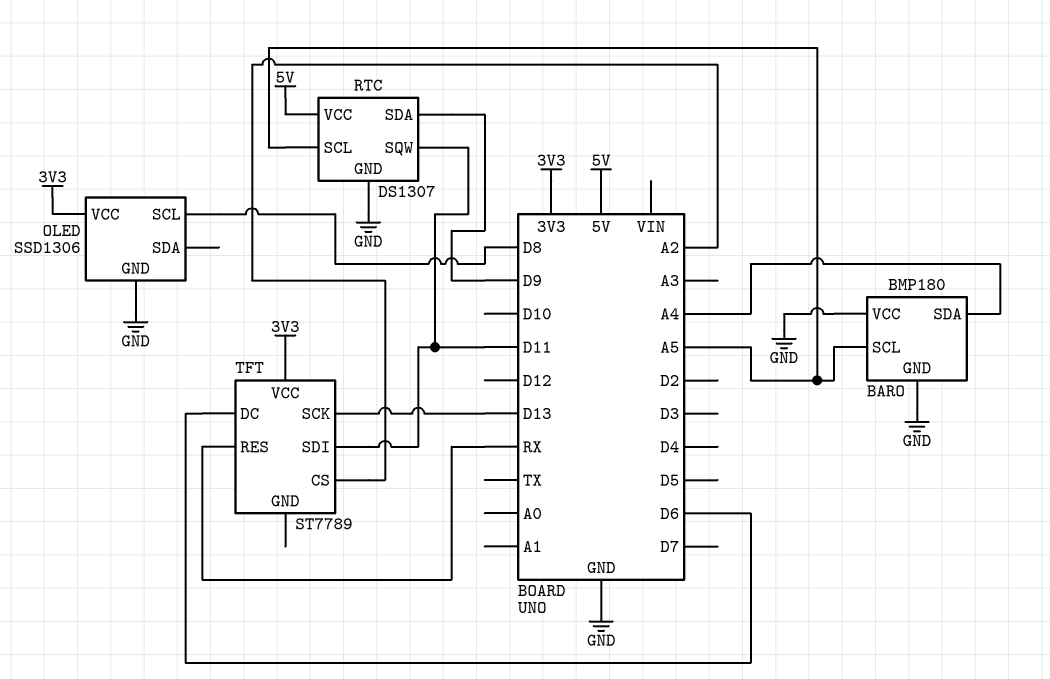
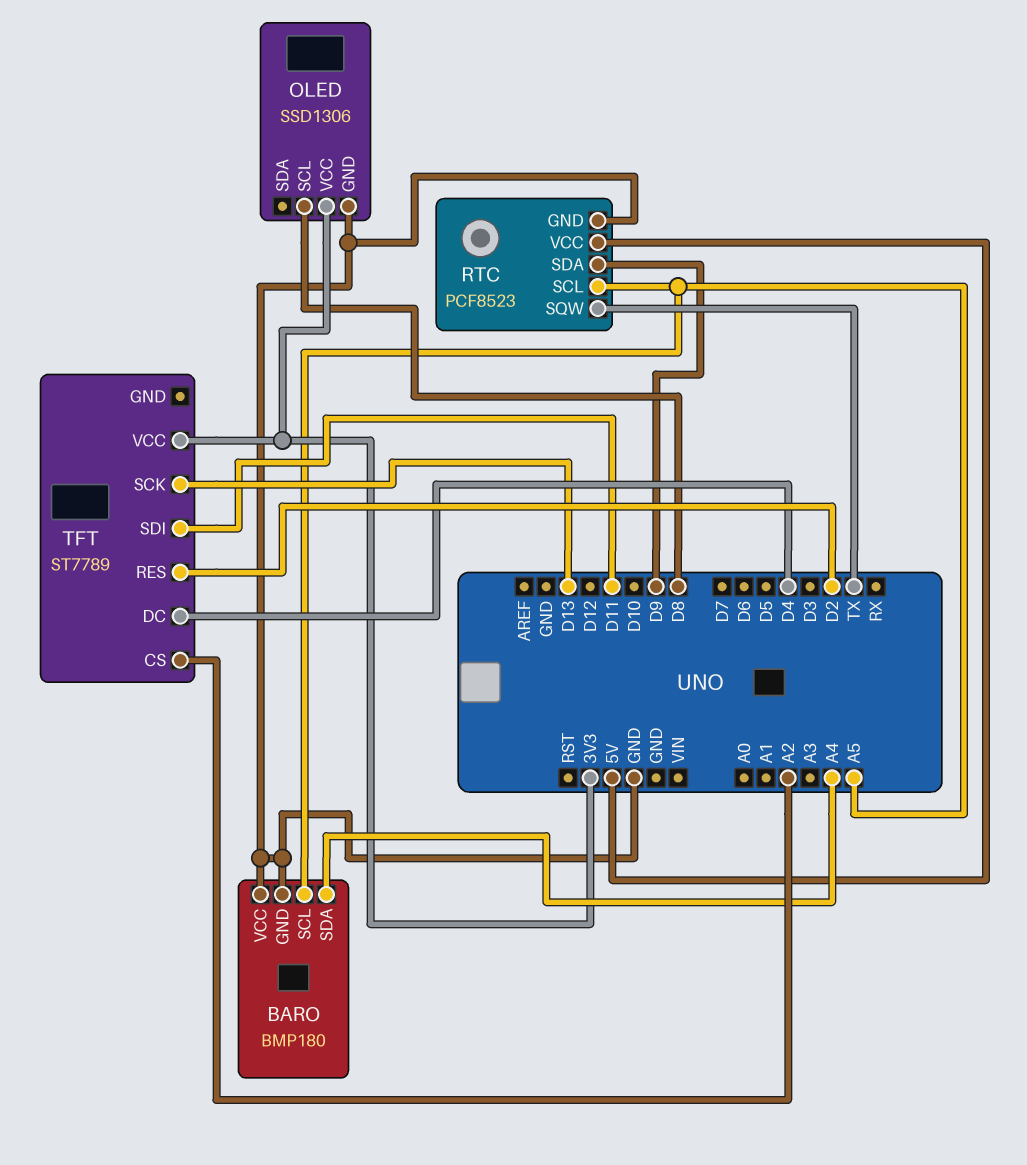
RTC: DS1307 -> PCF8523
RTC pin SQW: D11 -> TX
TFT pin DC: D6 -> D4
TFT pin RES: RX -> D2

